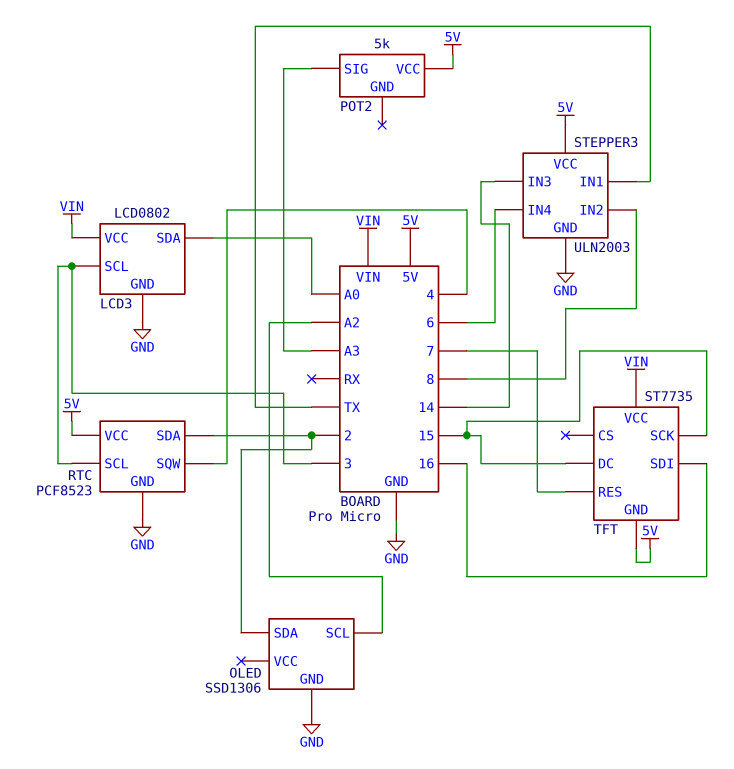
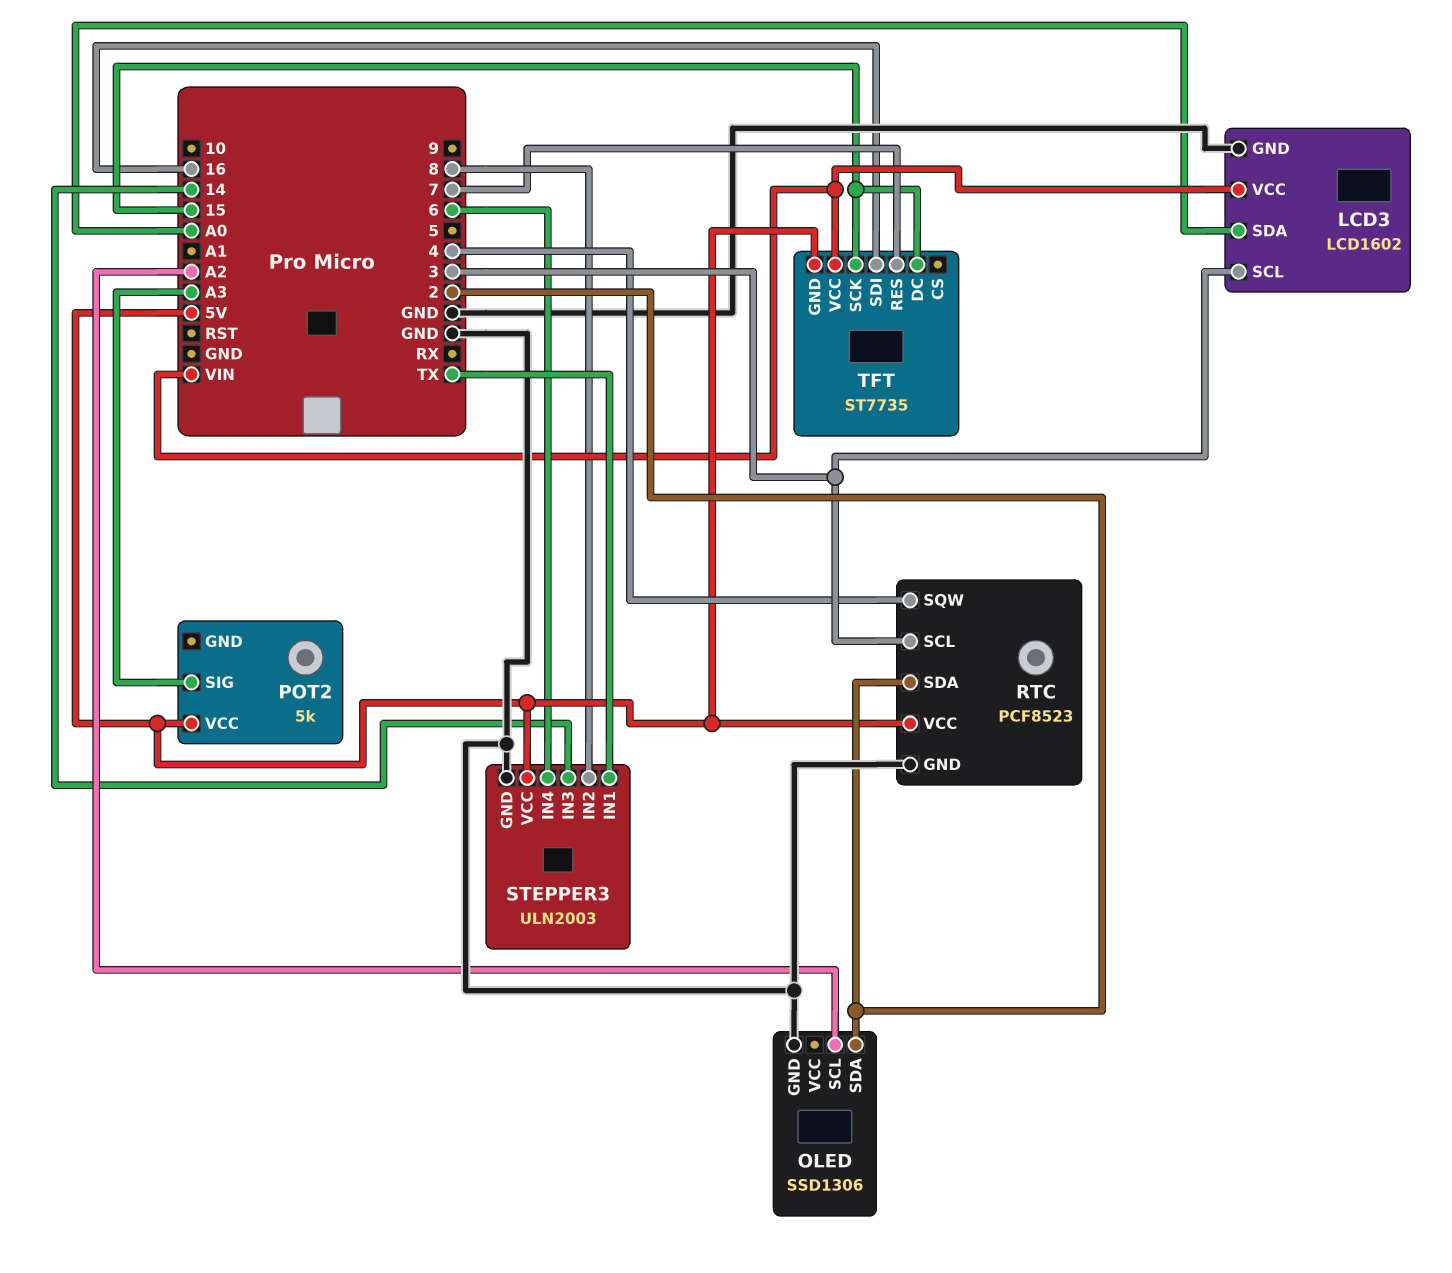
LCD3: LCD0802 -> LCD1602

